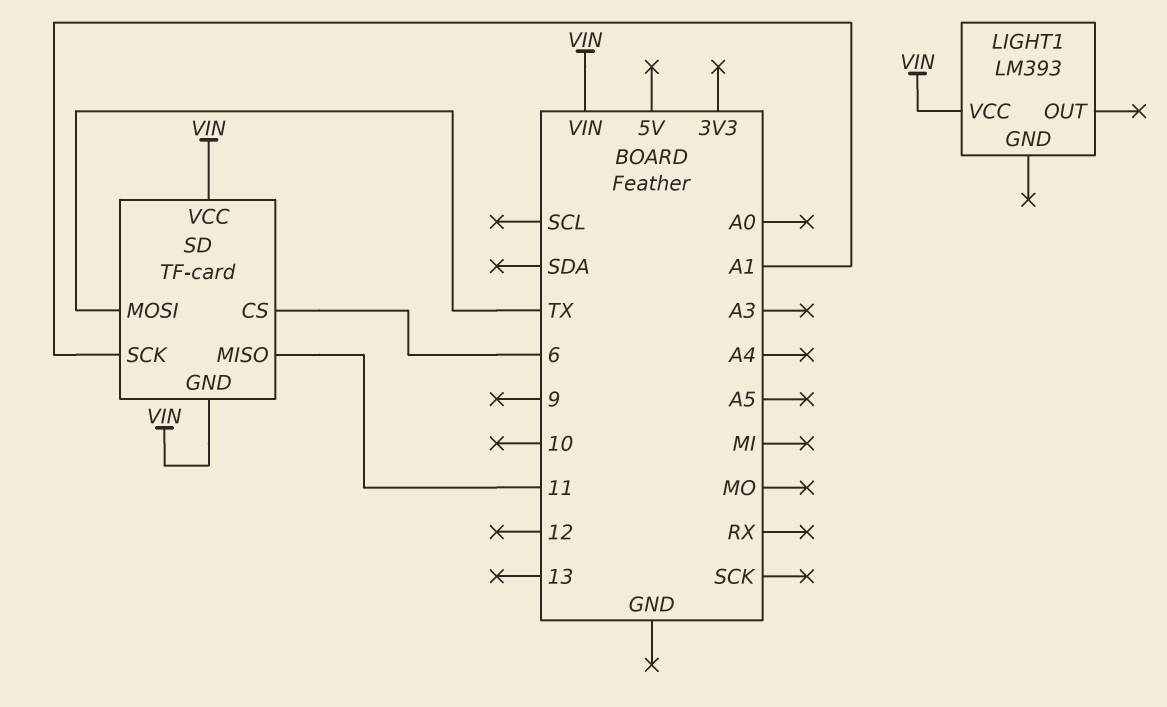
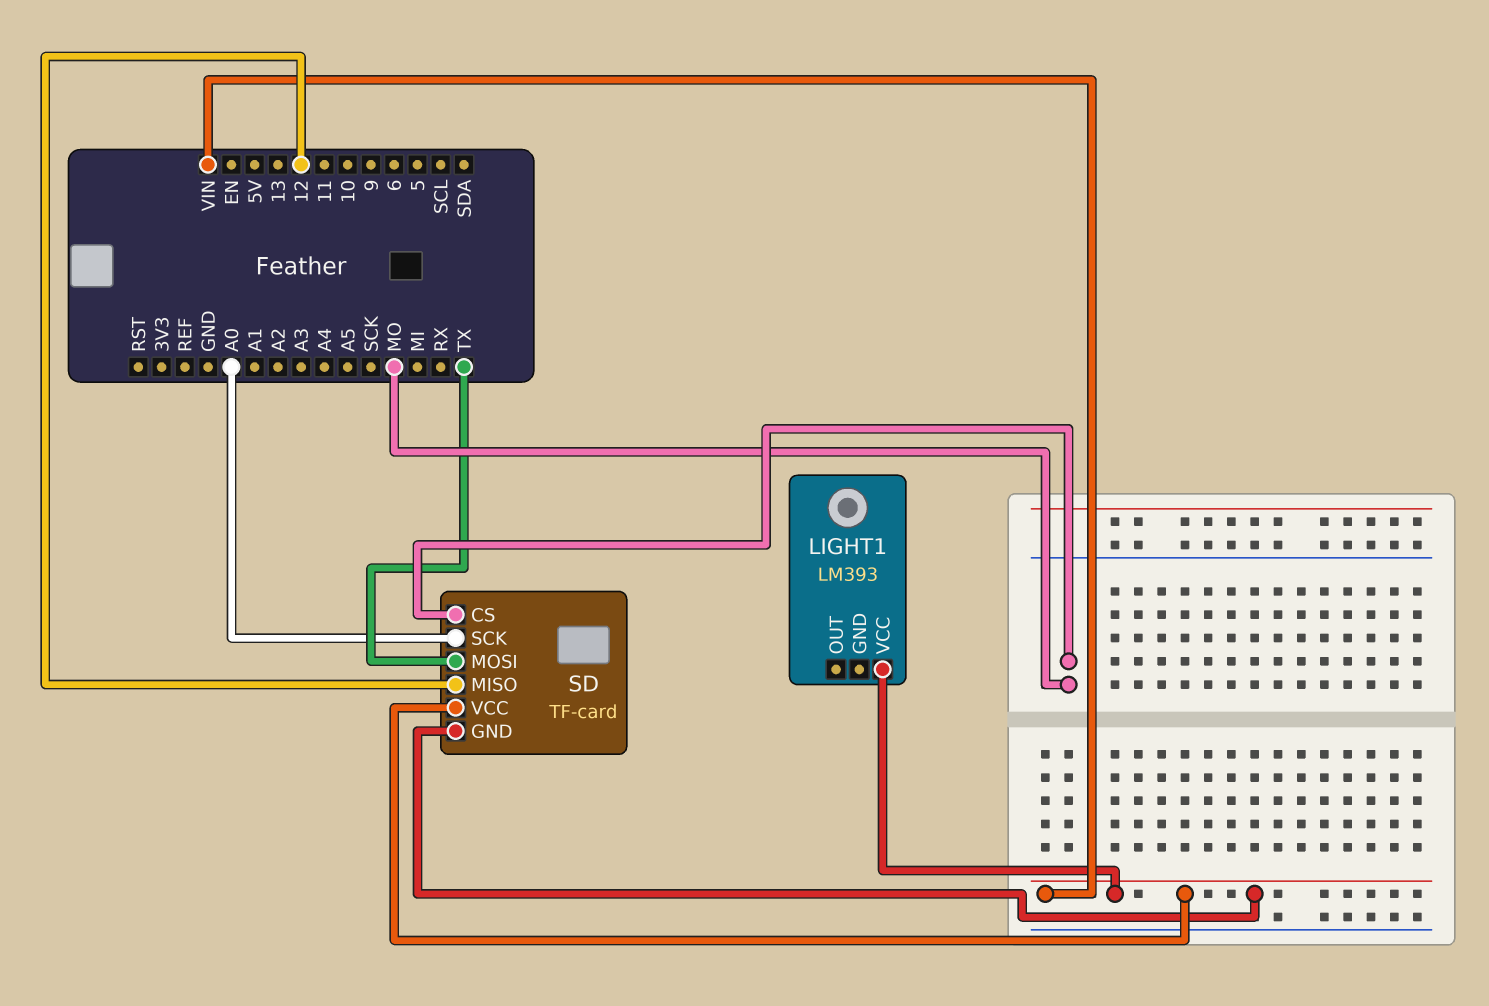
SD pin CS: 6 -> MO
SD pin MISO: 11 -> 12
SD pin SCK: A1 -> A0

